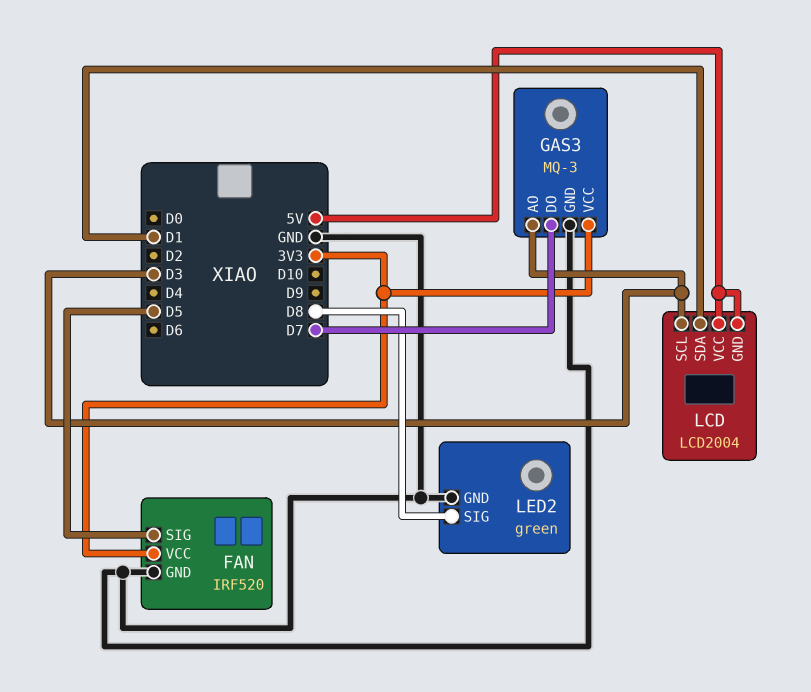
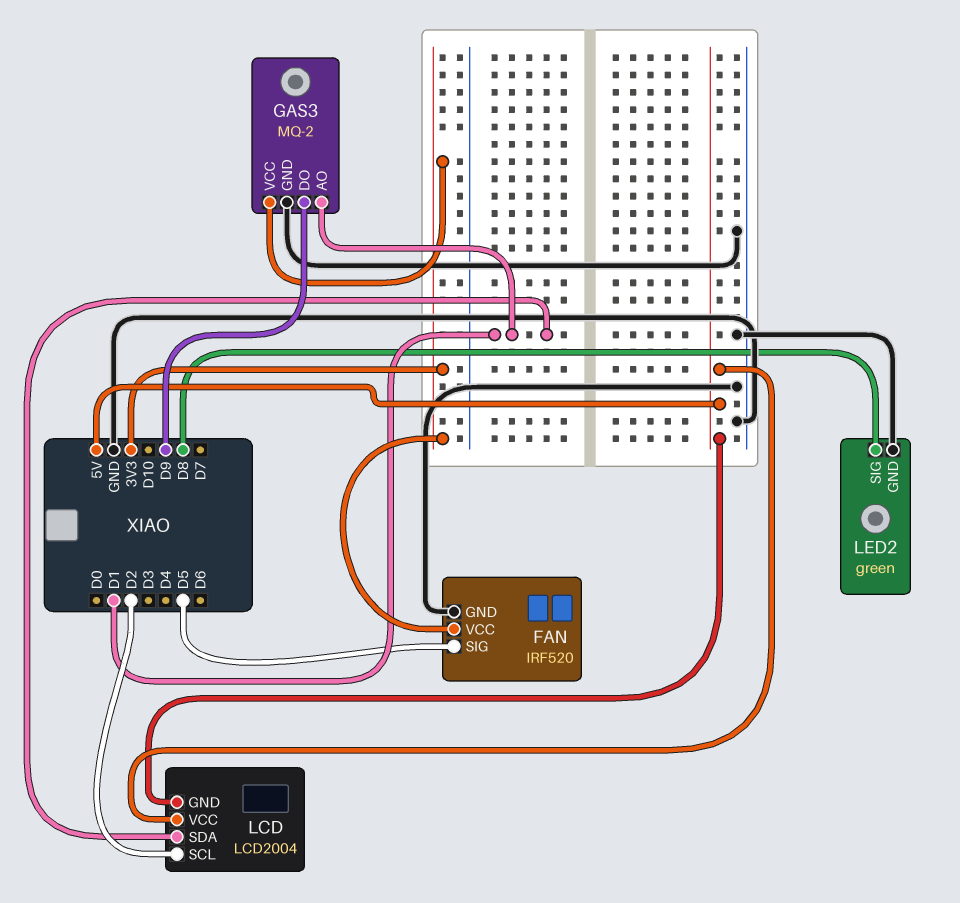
GAS3: MQ-3 -> MQ-2
GAS3 pin AO: D3 -> D1
GAS3 pin DO: D7 -> D9
LCD pin SCL: D3 -> D2

